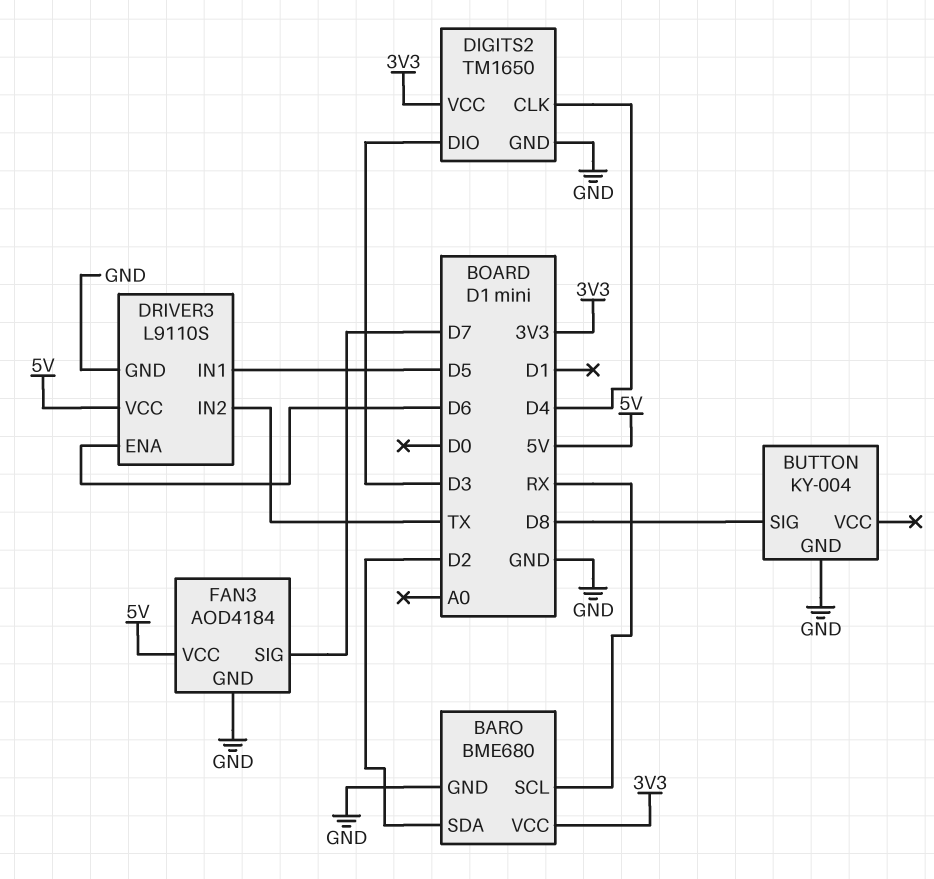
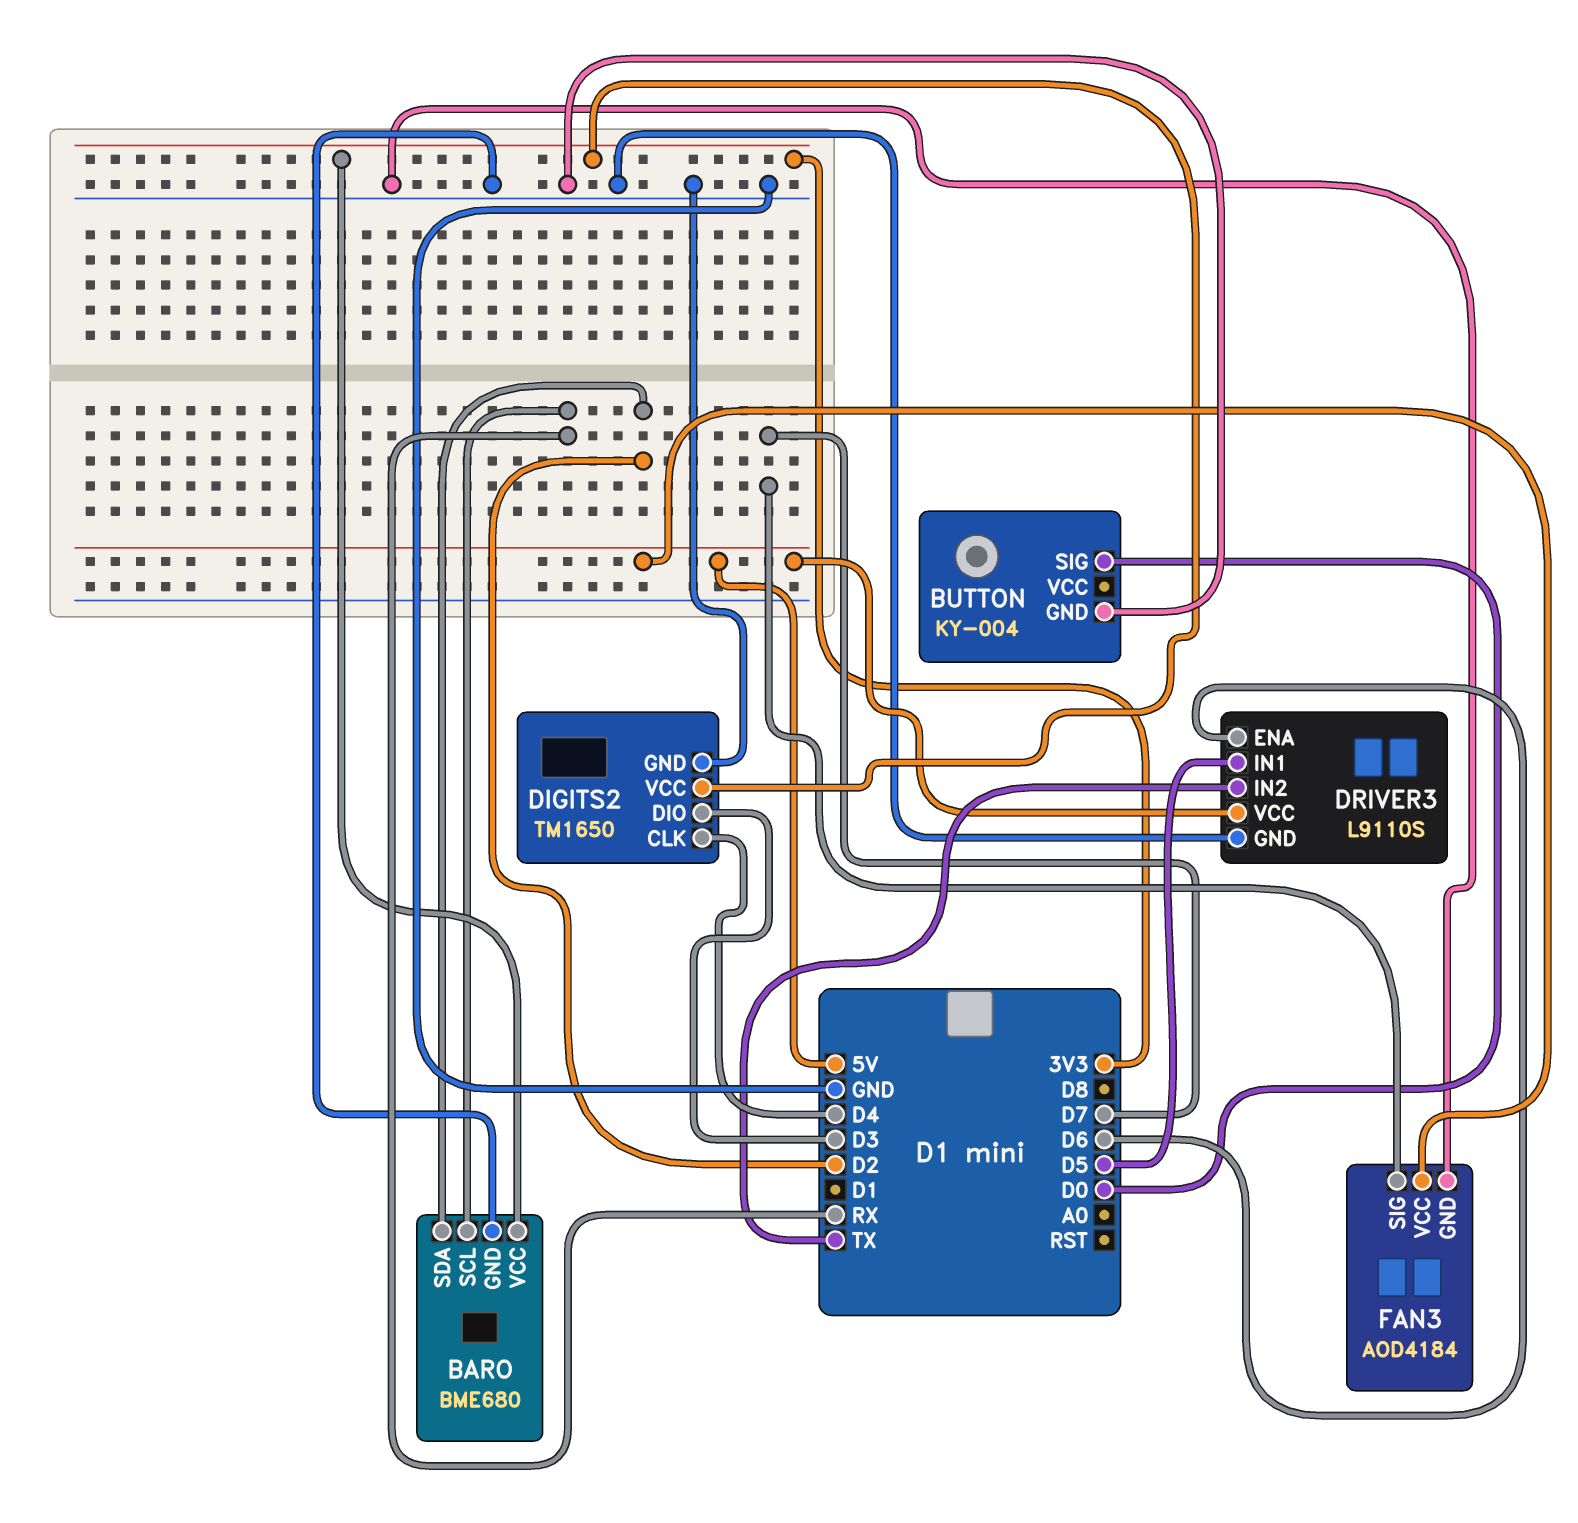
BUTTON pin SIG: D8 -> D0

